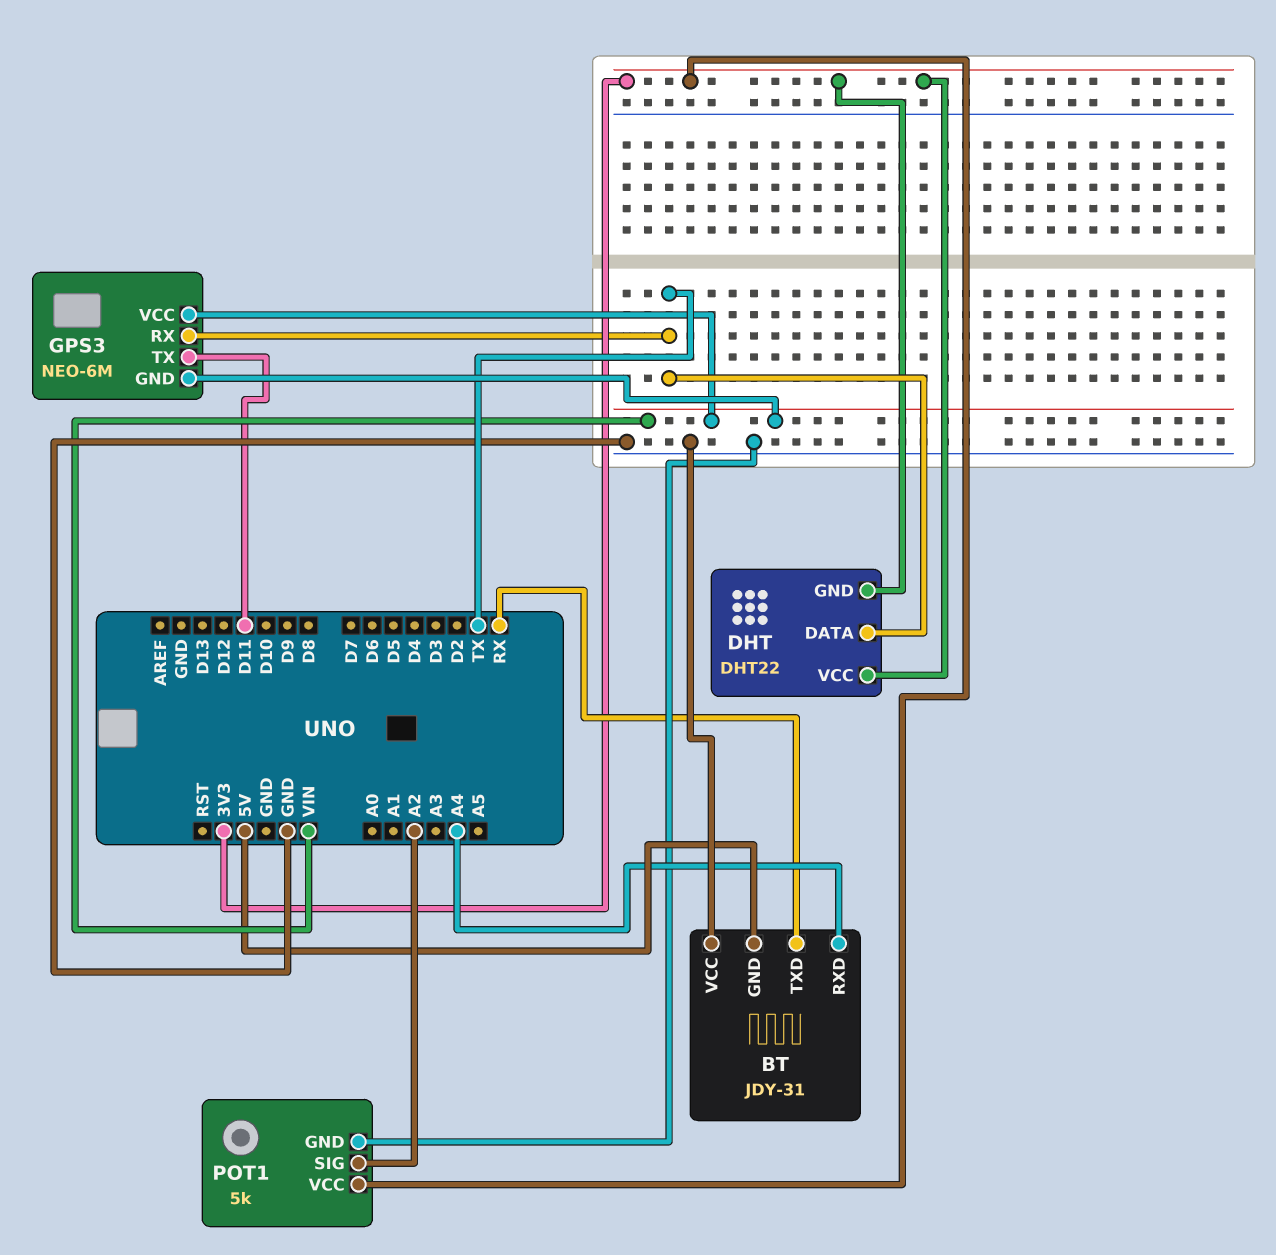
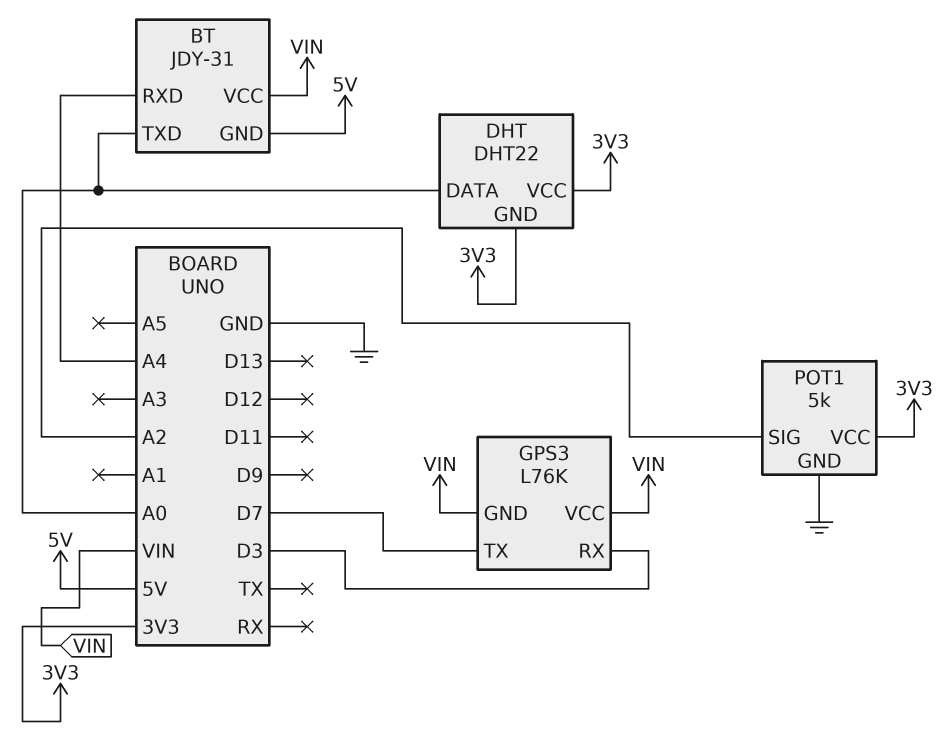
BT pin TXD: RX -> A0
BT pin VCC: GND -> VIN
DHT pin DATA: TX -> A0
GPS3: NEO-6M -> L76K
GPS3 pin RX: TX -> D3
GPS3 pin TX: D11 -> D7

